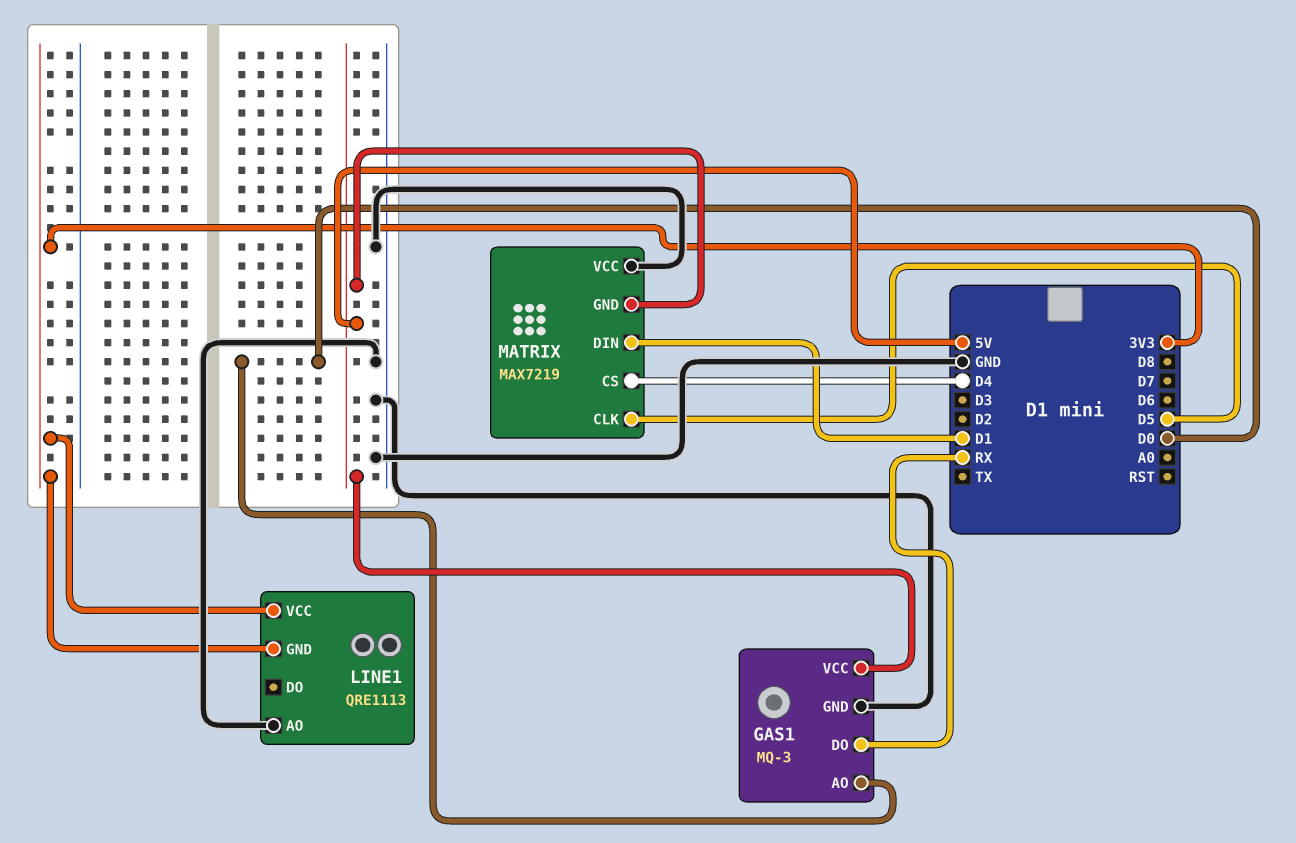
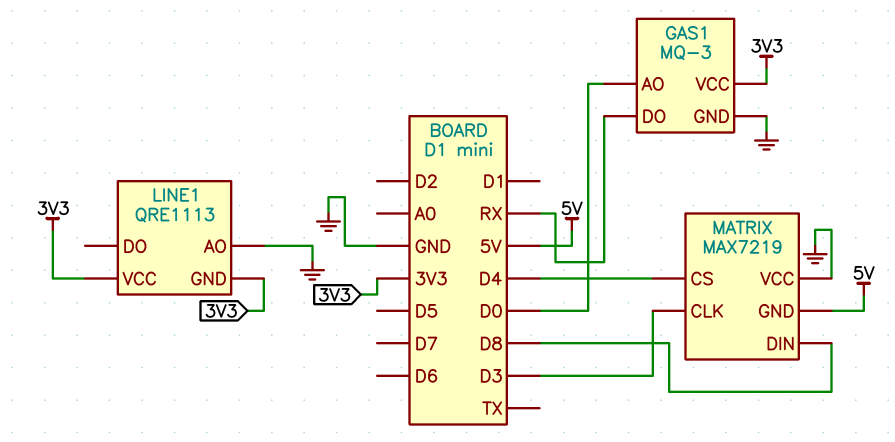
GAS1 pin VCC: 5V -> 3V3
MATRIX pin CLK: D5 -> D3
MATRIX pin DIN: D1 -> D8

